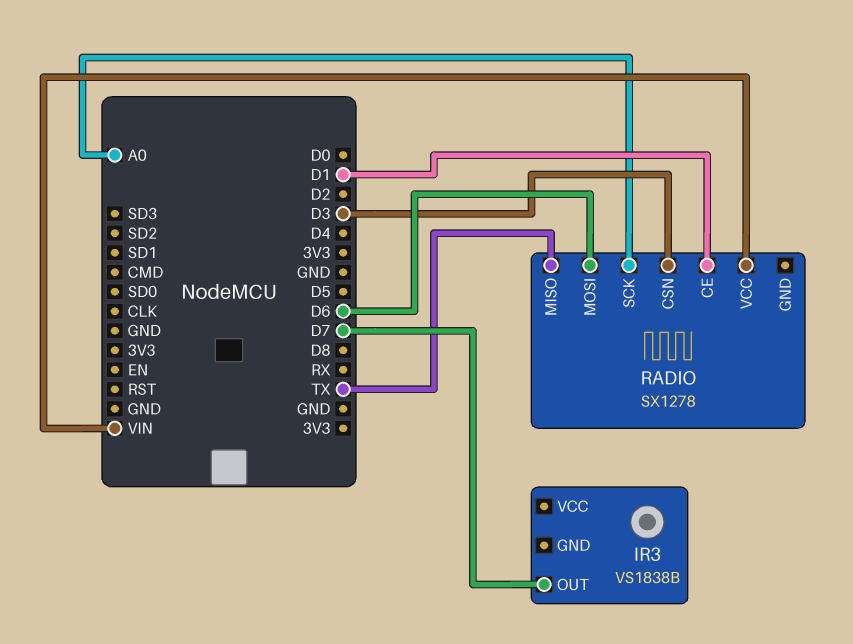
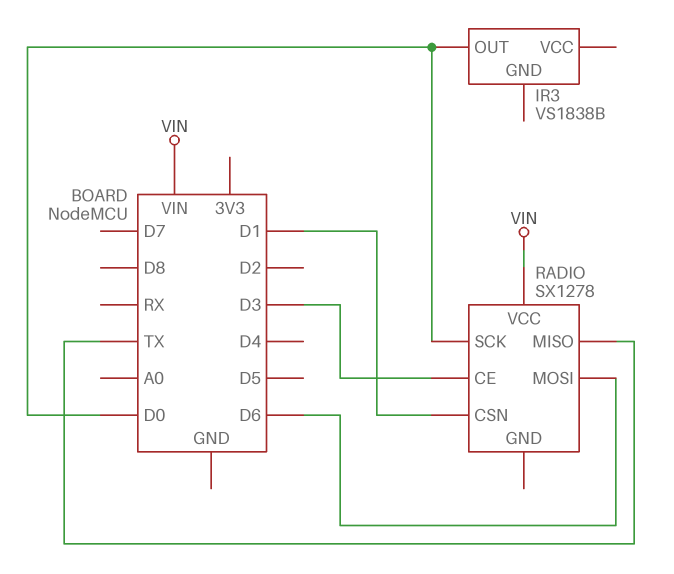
IR3 pin OUT: D7 -> D0
RADIO pin CE: D1 -> D3
RADIO pin CSN: D3 -> D1
RADIO pin SCK: A0 -> D0

